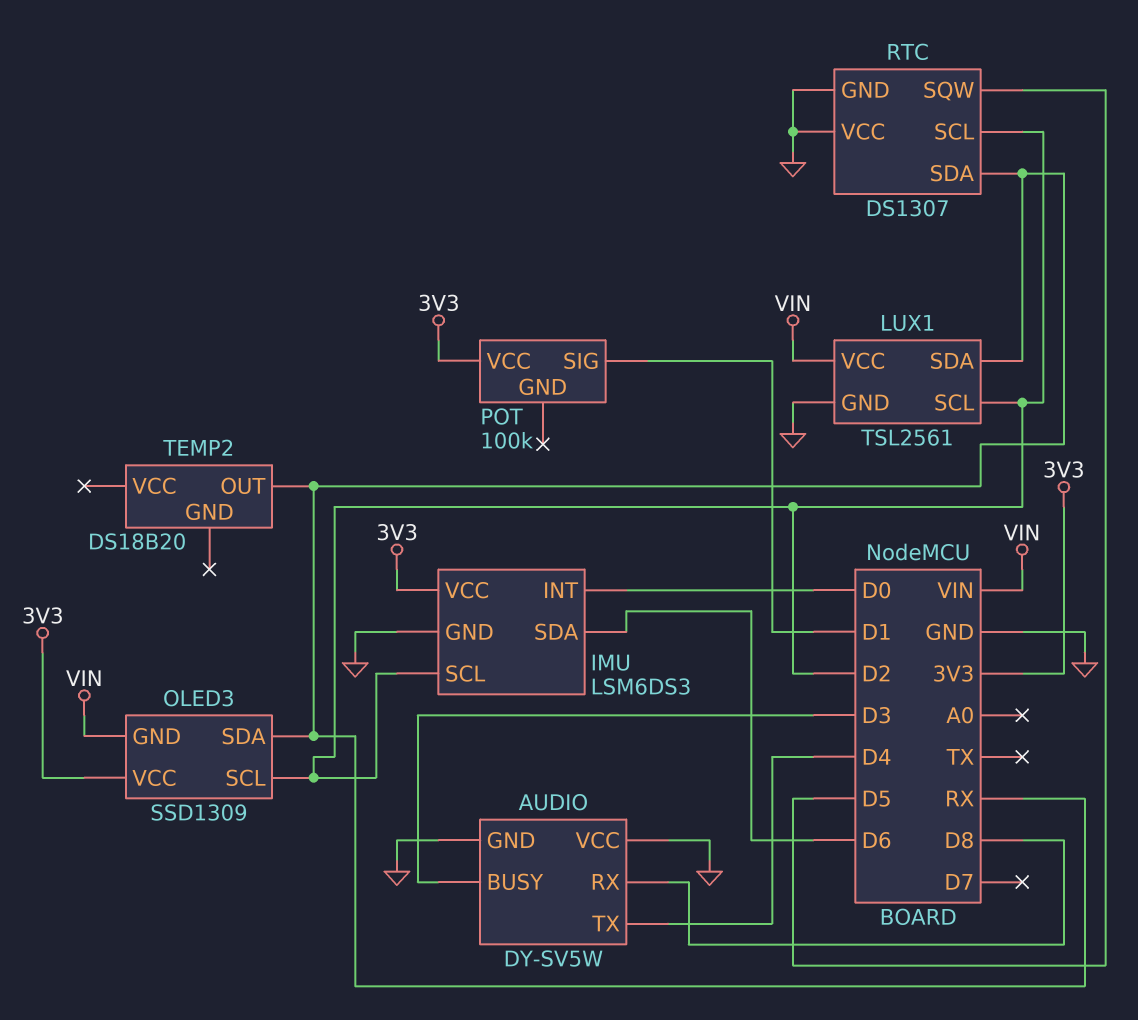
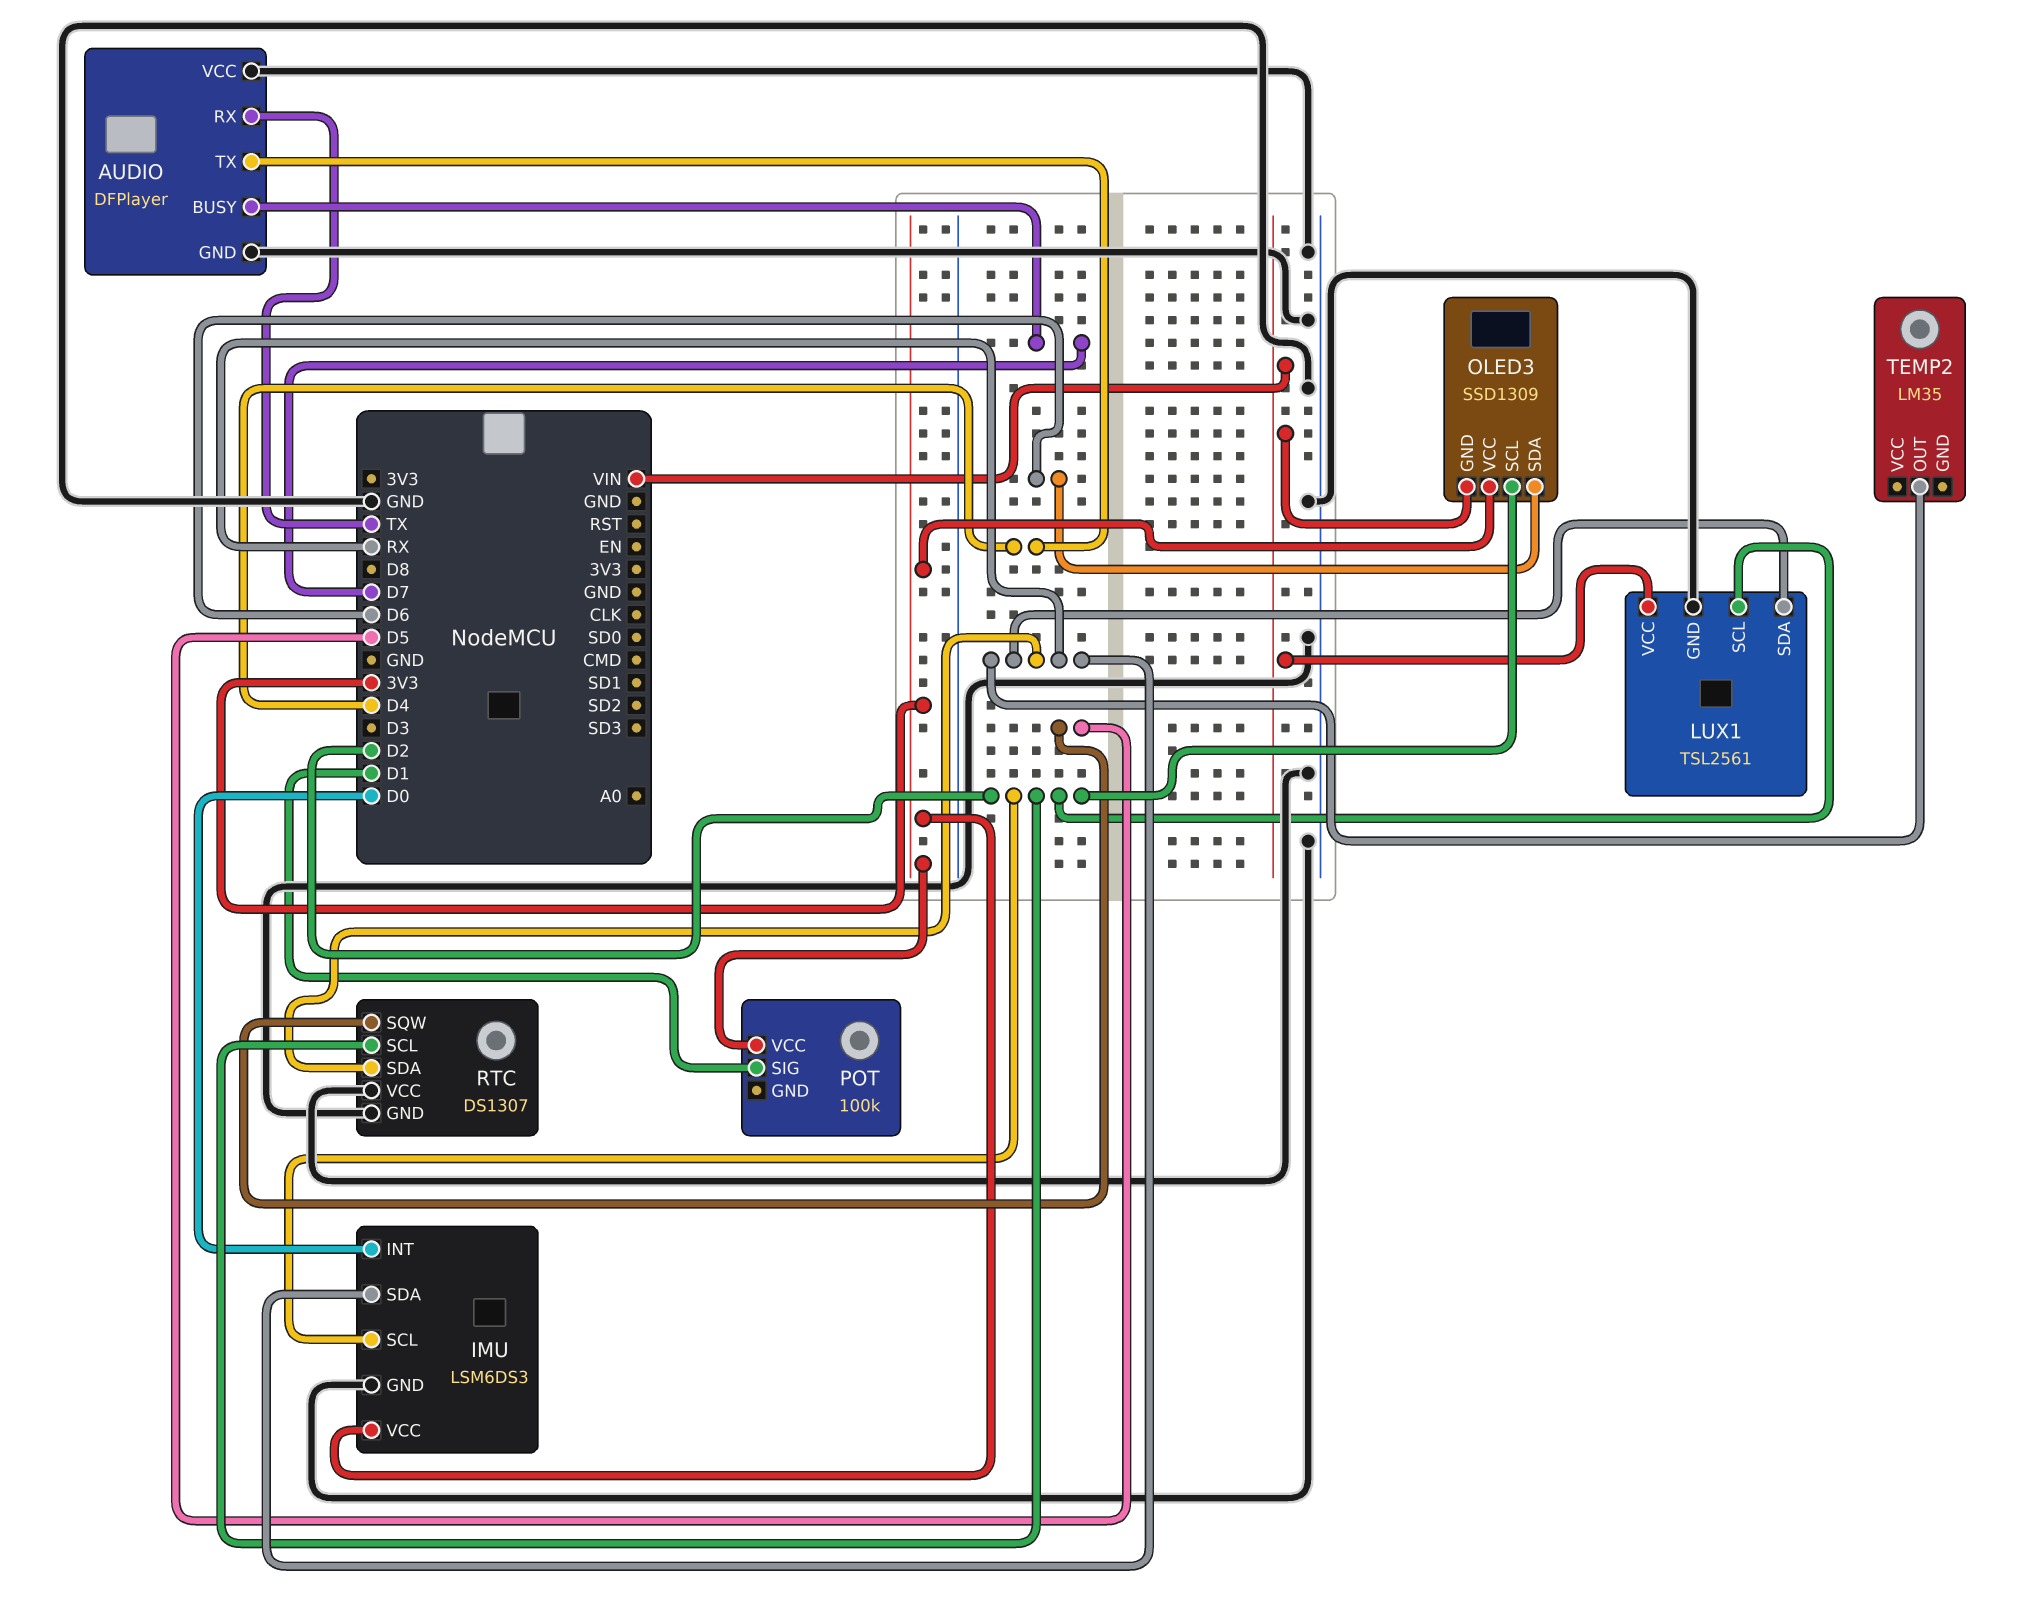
AUDIO: DY-SV5W -> DFPlayer
AUDIO pin BUSY: D3 -> D7
AUDIO pin RX: D8 -> TX
IMU pin SDA: D6 -> RX
OLED3 pin SDA: RX -> D6
TEMP2: DS18B20 -> LM35

